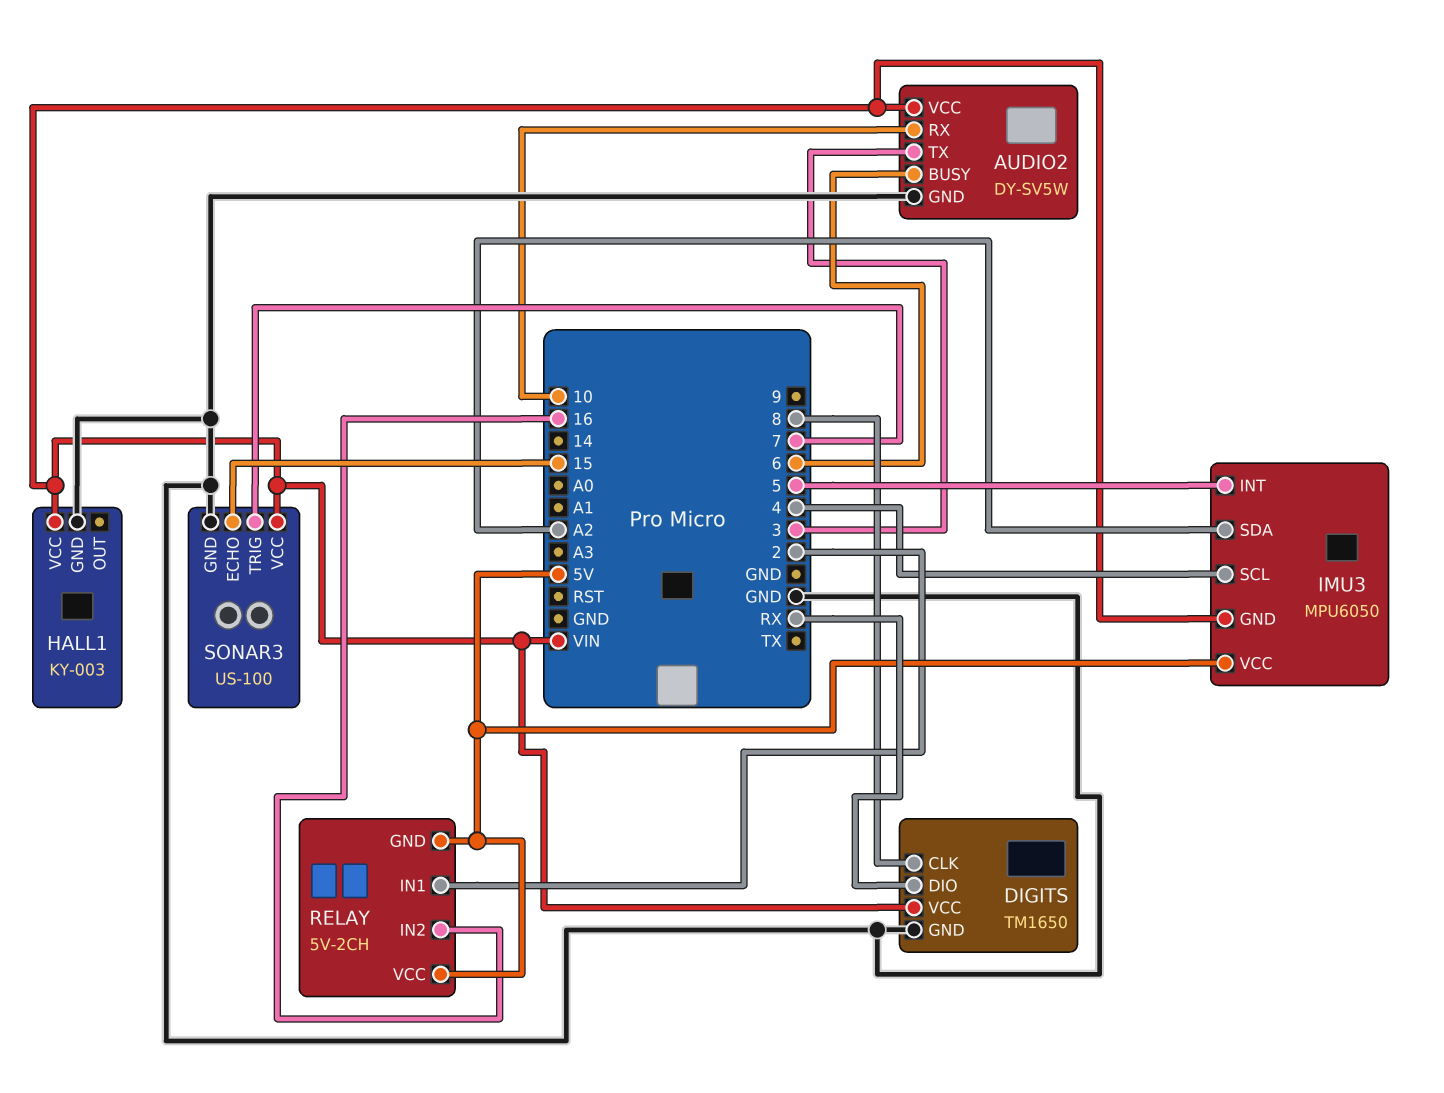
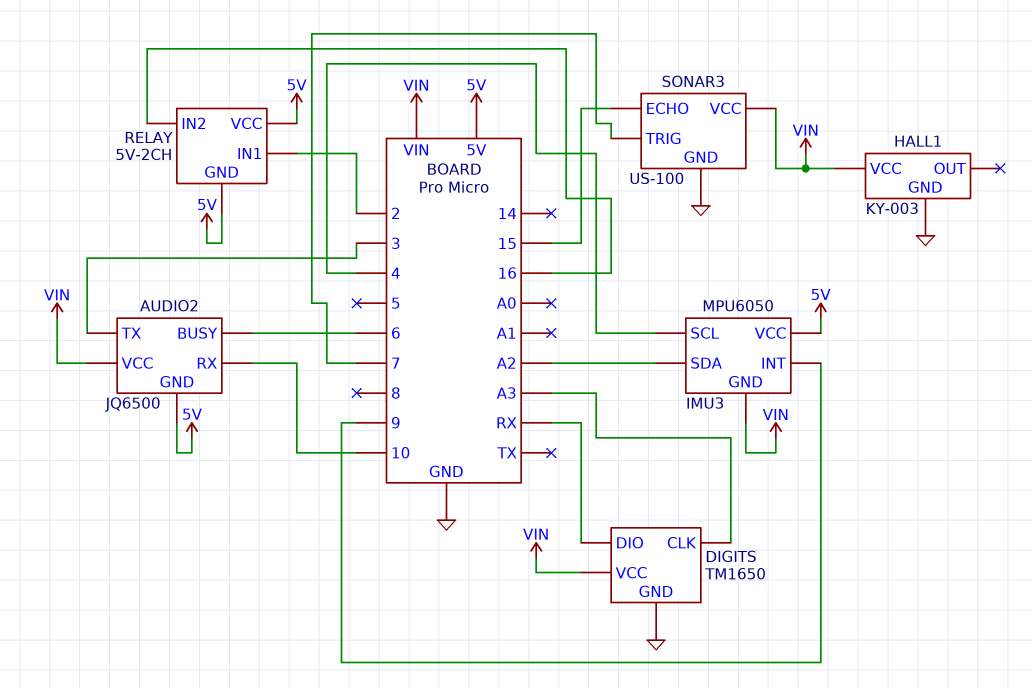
AUDIO2: DY-SV5W -> JQ6500
AUDIO2 pin GND: GND -> 5V
DIGITS pin CLK: 8 -> A3
IMU3 pin INT: 5 -> 9

